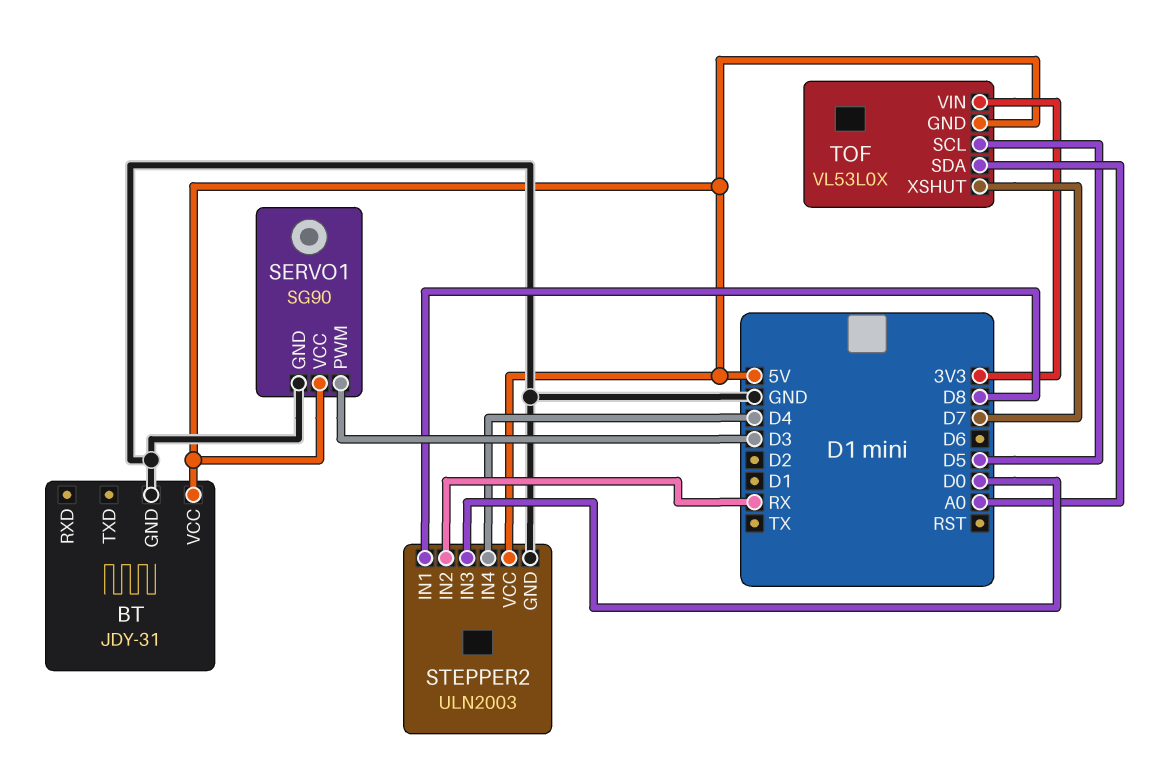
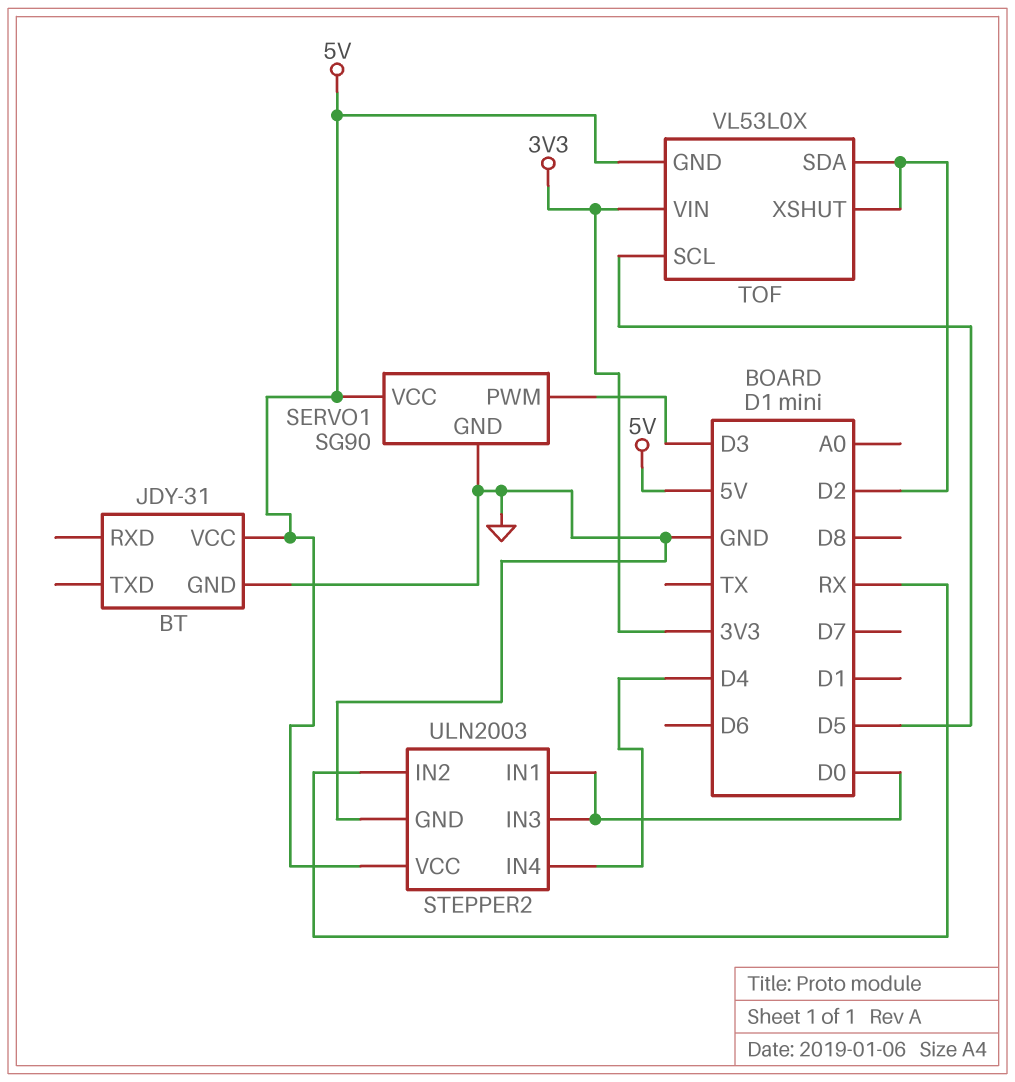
STEPPER2 pin IN1: D8 -> D0
TOF pin SDA: A0 -> D2
TOF pin XSHUT: D7 -> D2

